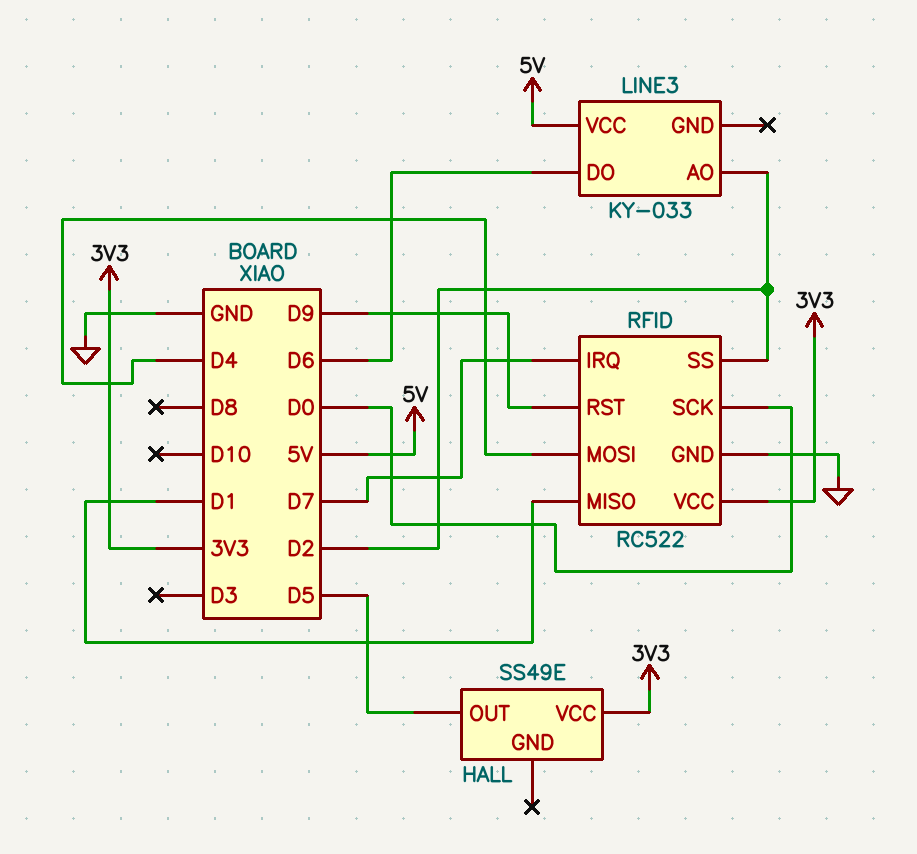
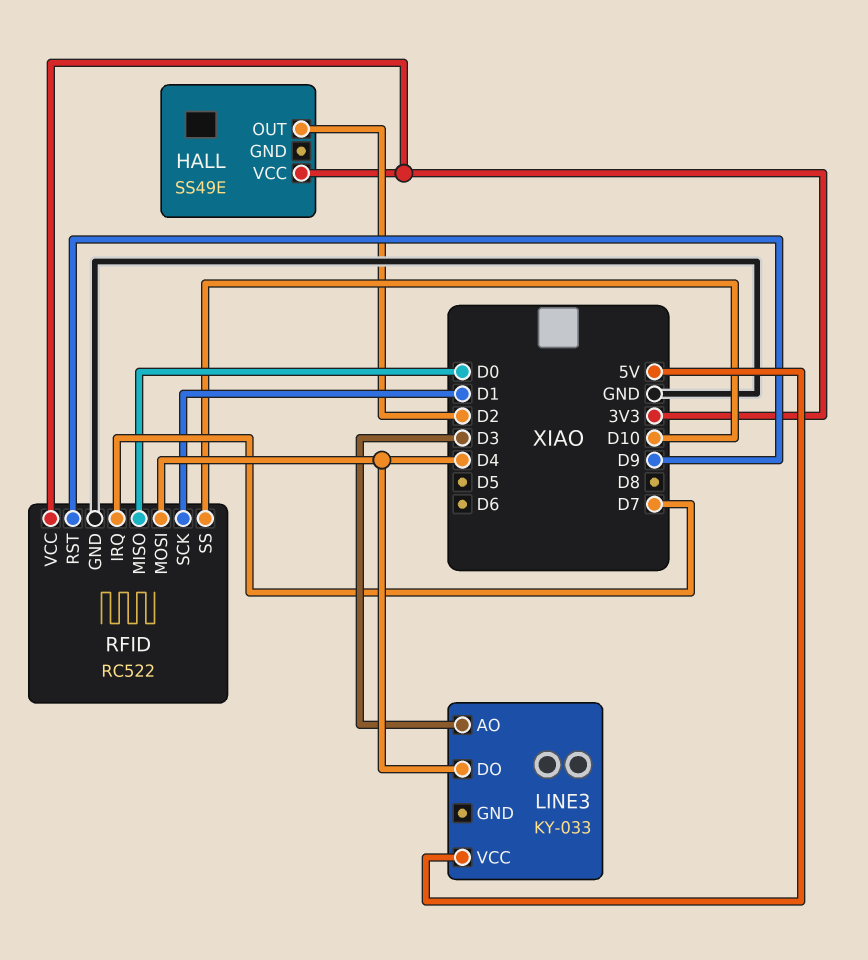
HALL pin OUT: D5 -> D2
LINE3 pin AO: D2 -> D3
LINE3 pin DO: D6 -> D4
RFID pin MISO: D1 -> D0
RFID pin SCK: D0 -> D1
RFID pin SS: D2 -> D10

